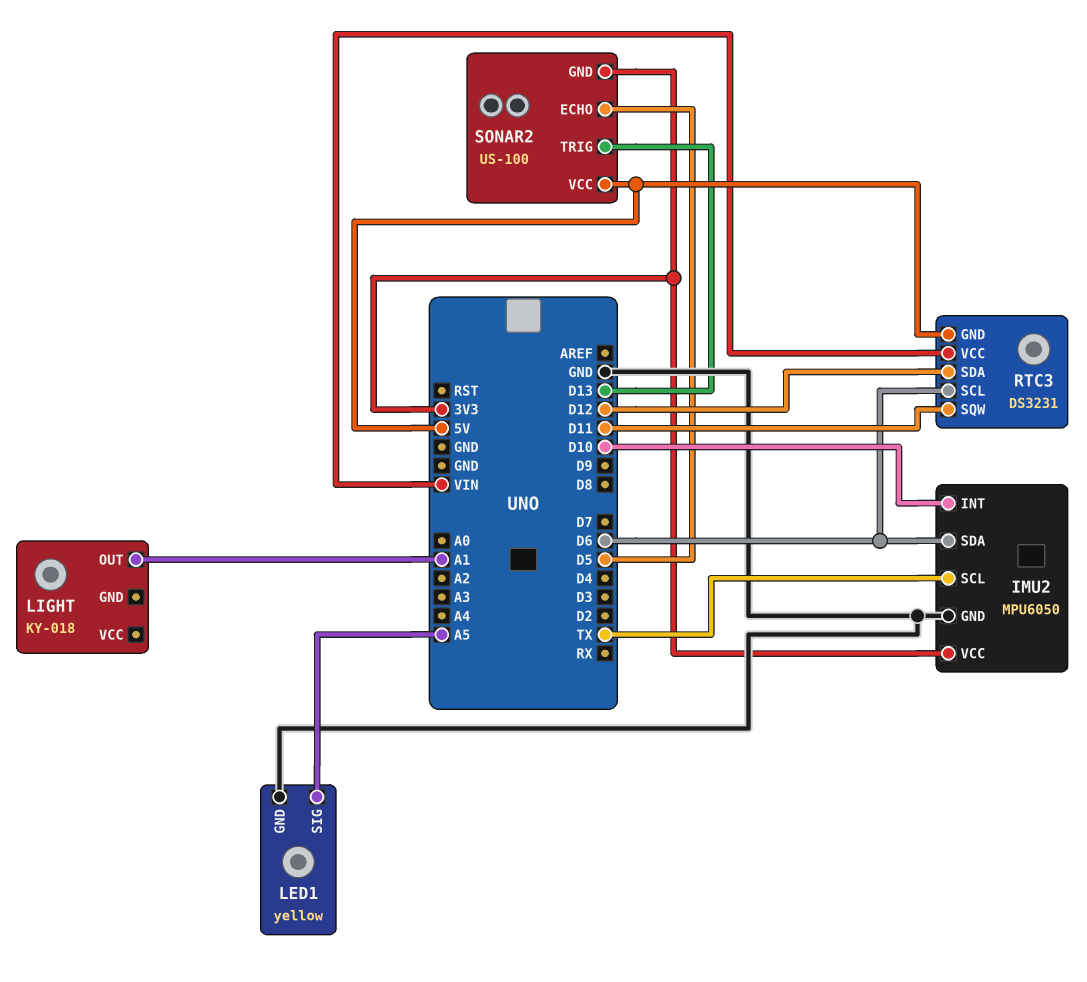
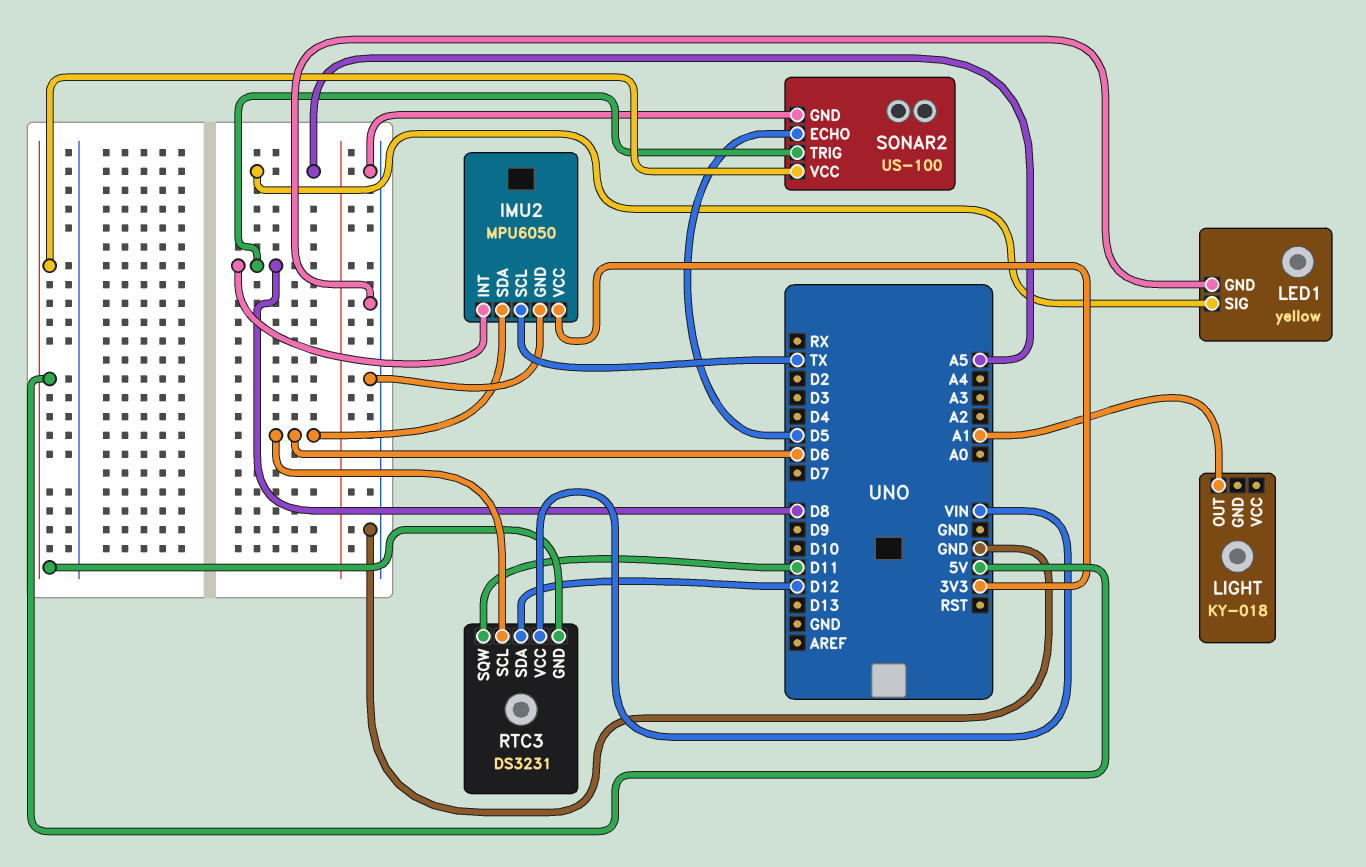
IMU2 pin INT: D10 -> D8
SONAR2 pin GND: 3V3 -> GND
SONAR2 pin TRIG: D13 -> D8

